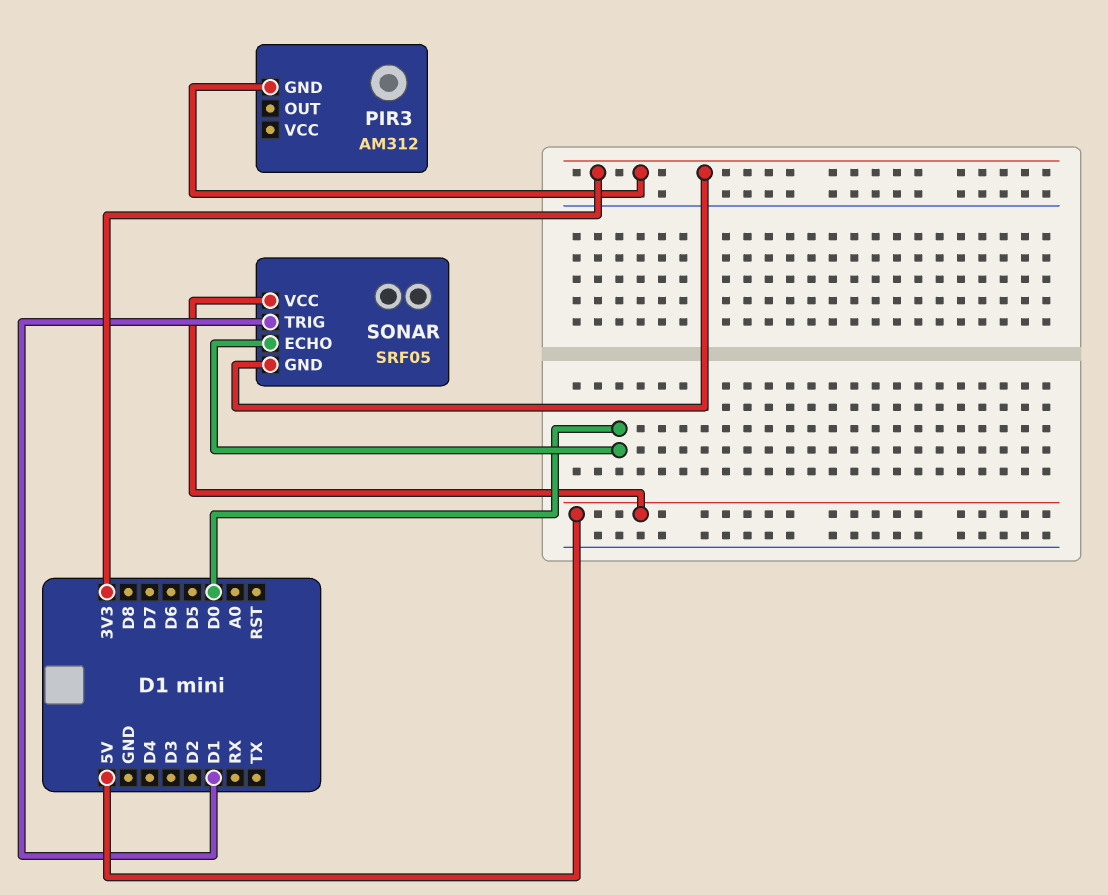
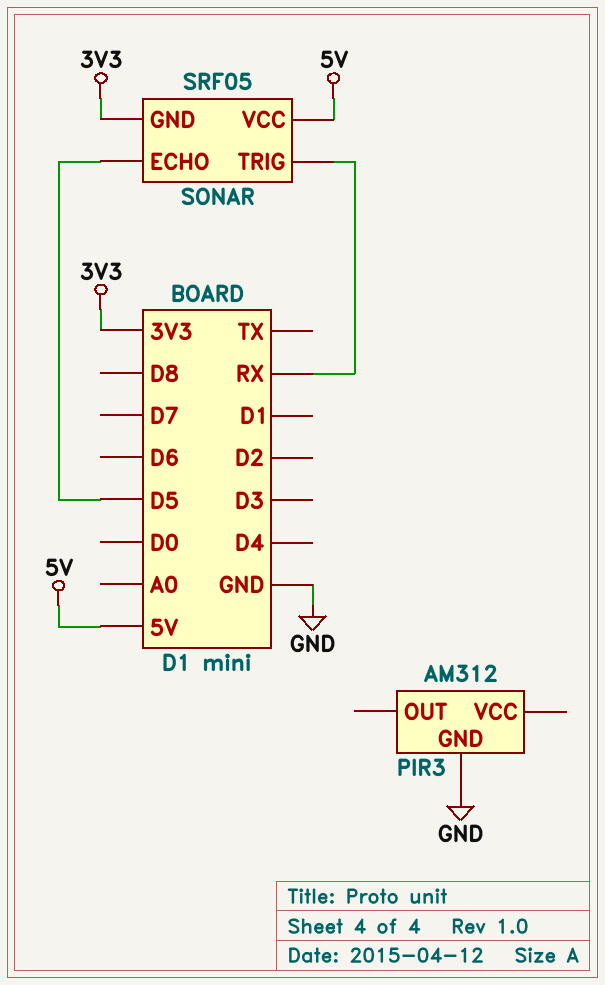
PIR3 pin GND: 3V3 -> GND
SONAR pin ECHO: D0 -> D5
SONAR pin TRIG: D1 -> RX

